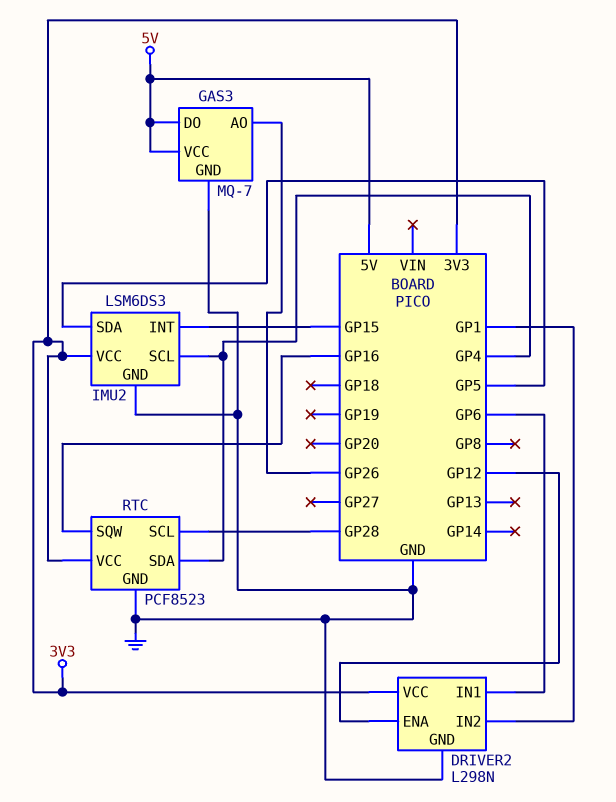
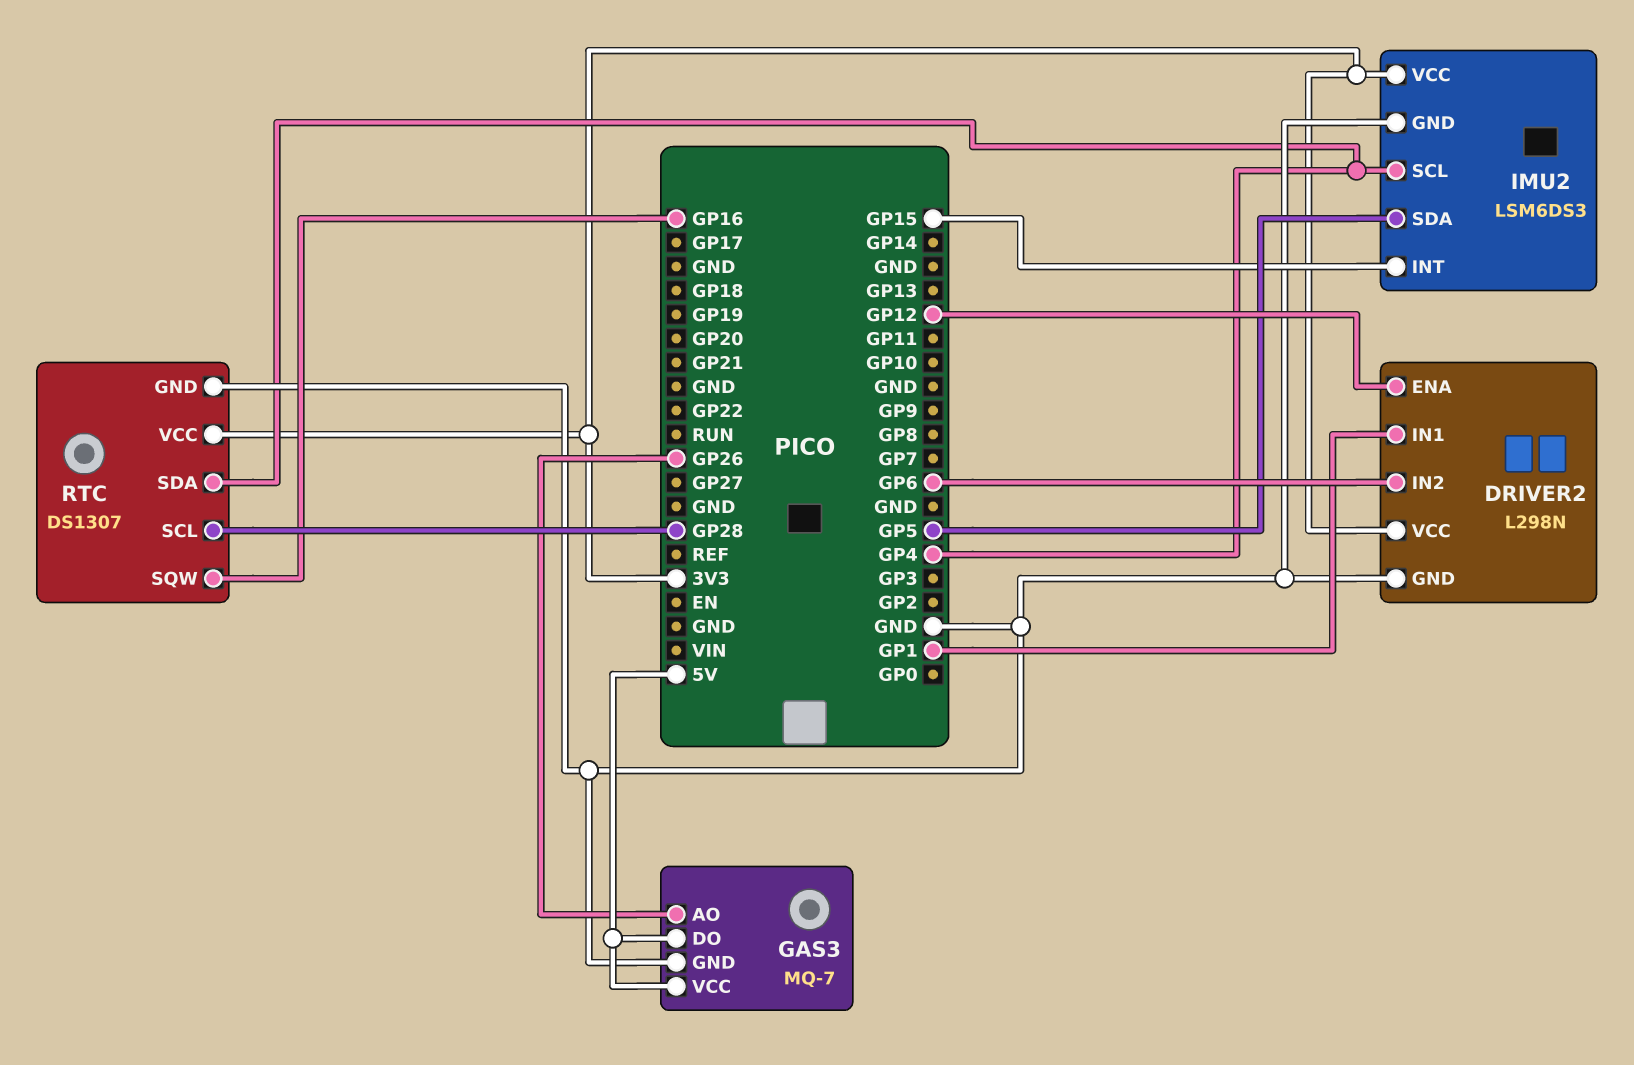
DRIVER2 pin IN1: GP6 -> GP1
DRIVER2 pin IN2: GP1 -> GP6
RTC: PCF8523 -> DS1307

